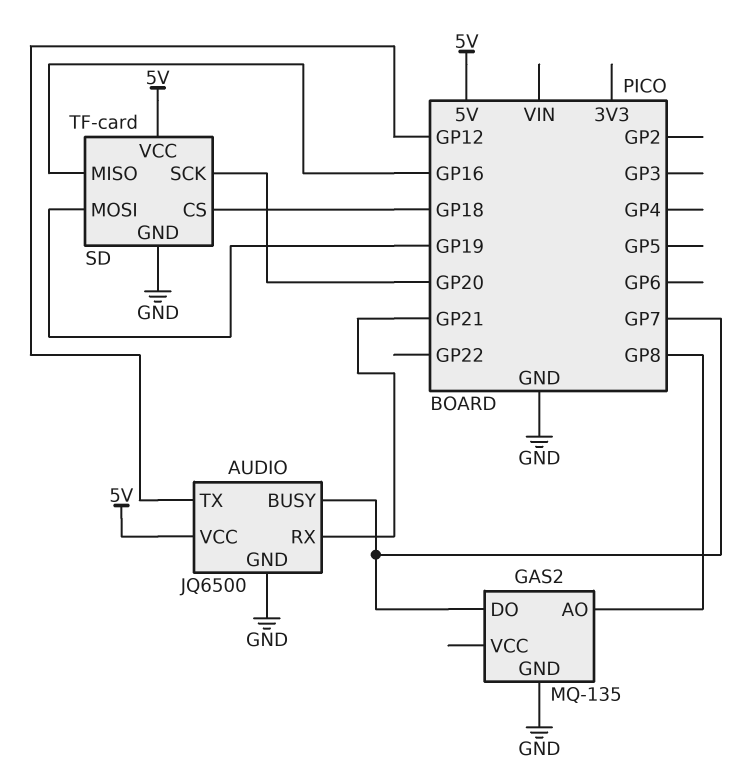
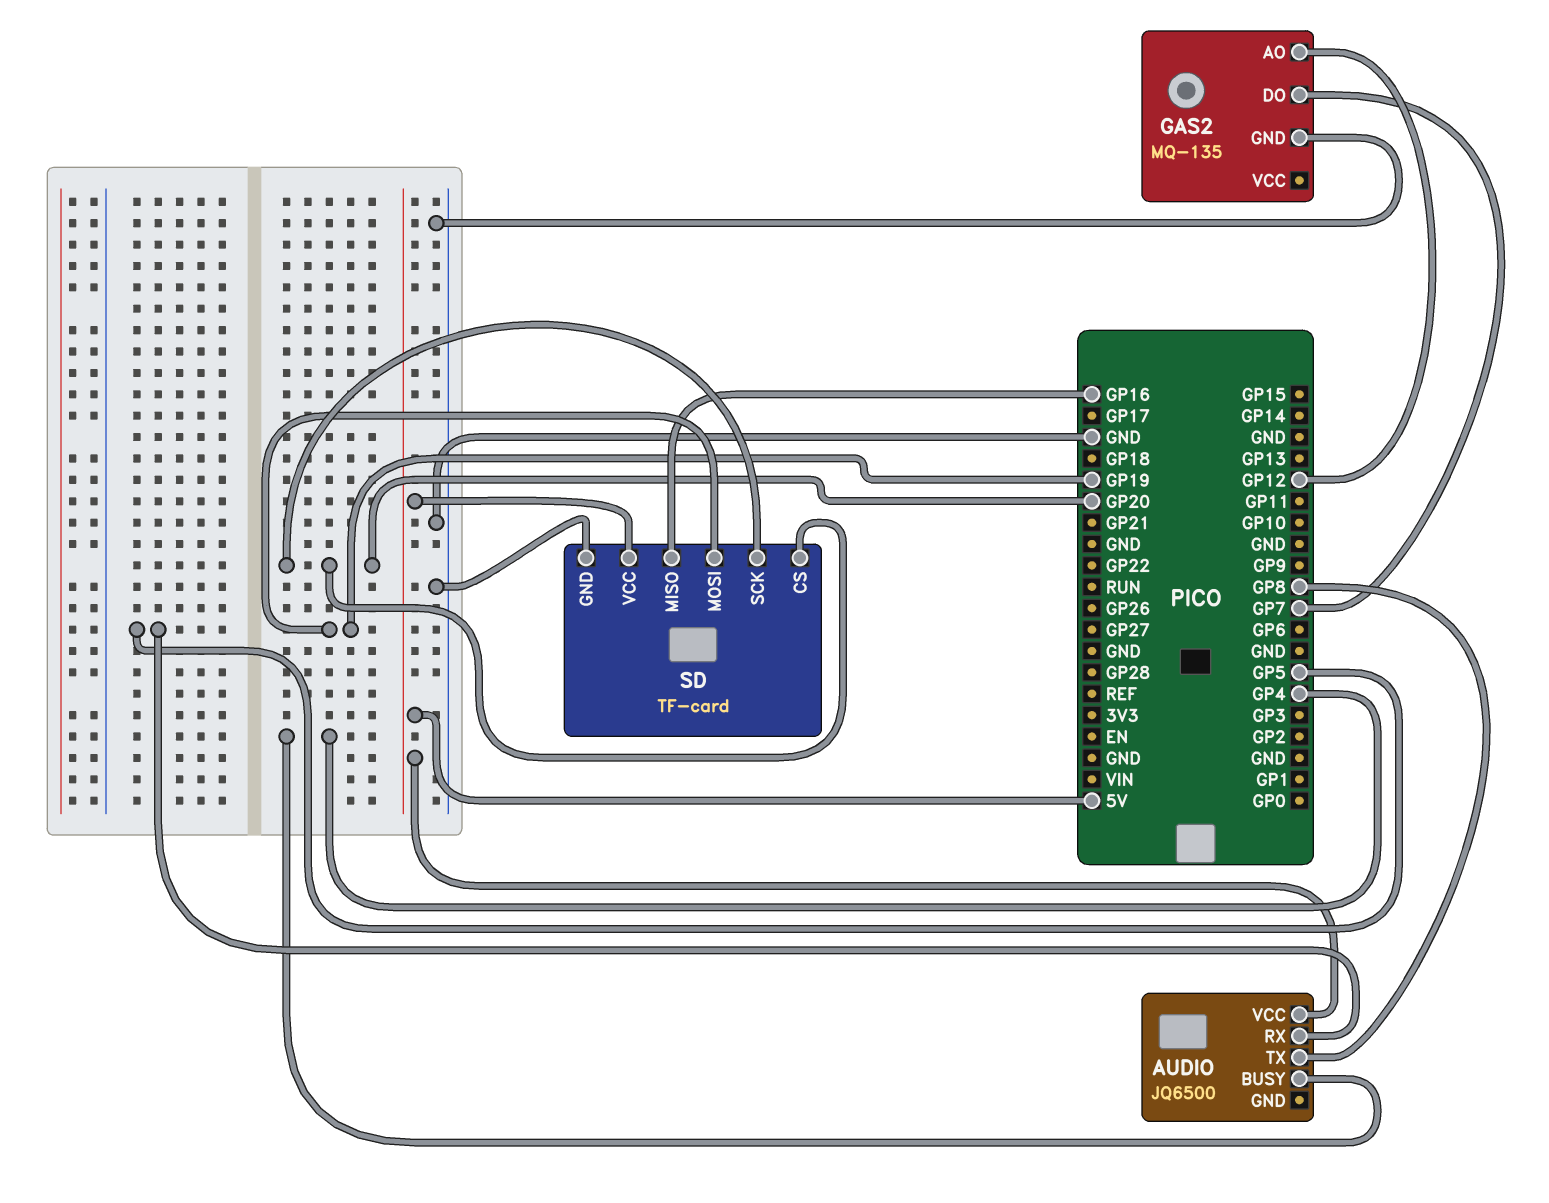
AUDIO pin BUSY: GP7 -> GP4
AUDIO pin GND: GND -> none
AUDIO pin RX: GP21 -> GP5
AUDIO pin TX: GP12 -> GP8
GAS2 pin AO: GP8 -> GP12
SD pin CS: GP18 -> GP20

